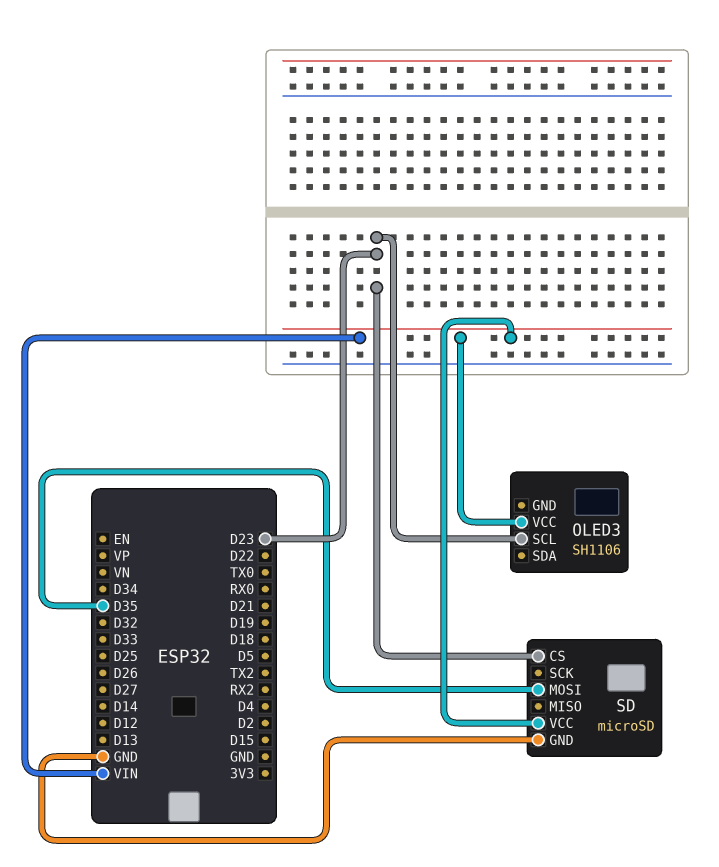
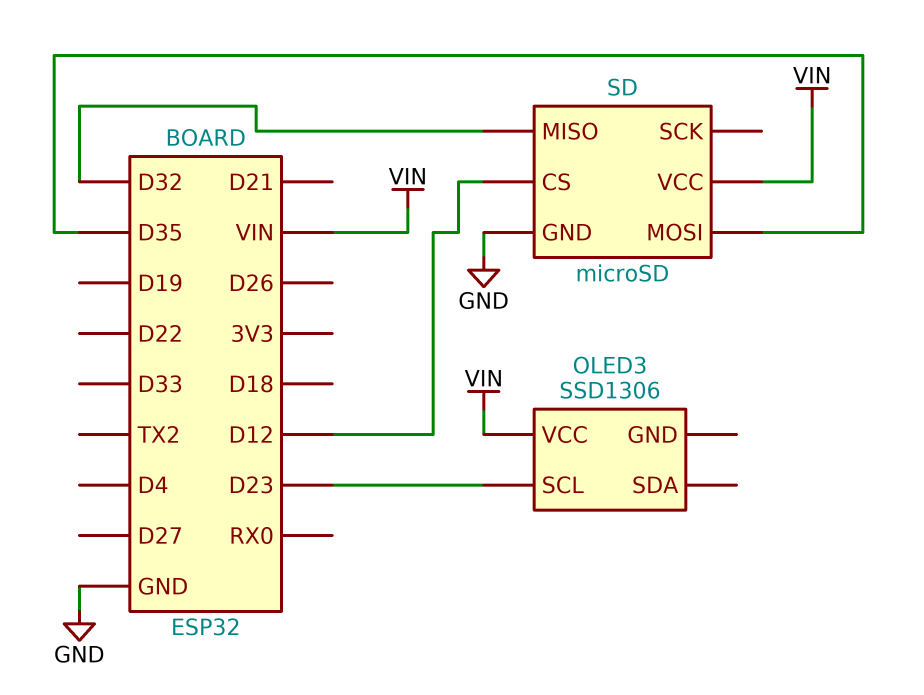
OLED3: SH1106 -> SSD1306
SD pin CS: D23 -> D12
SD pin MISO: none -> D32

